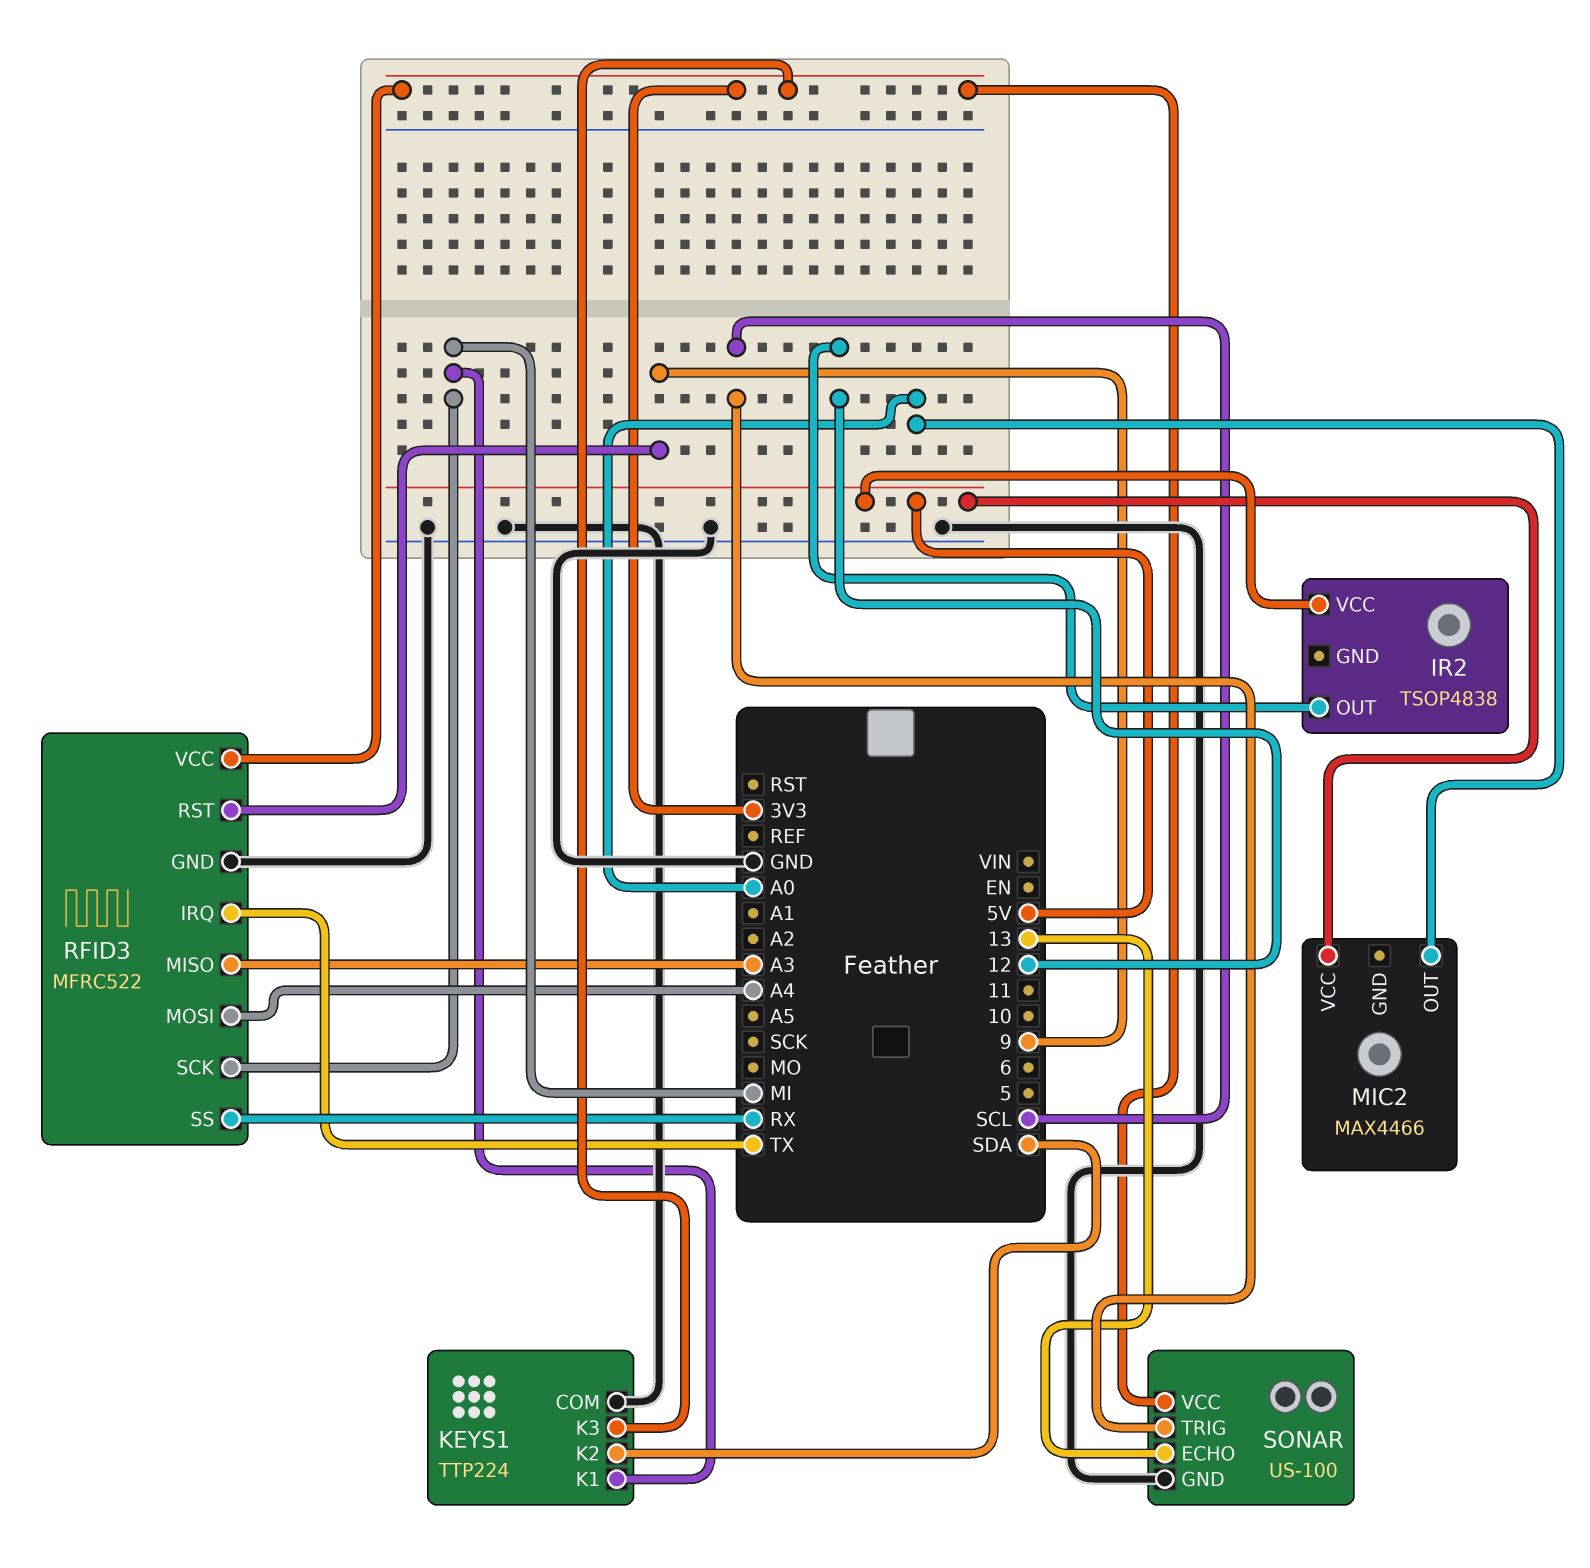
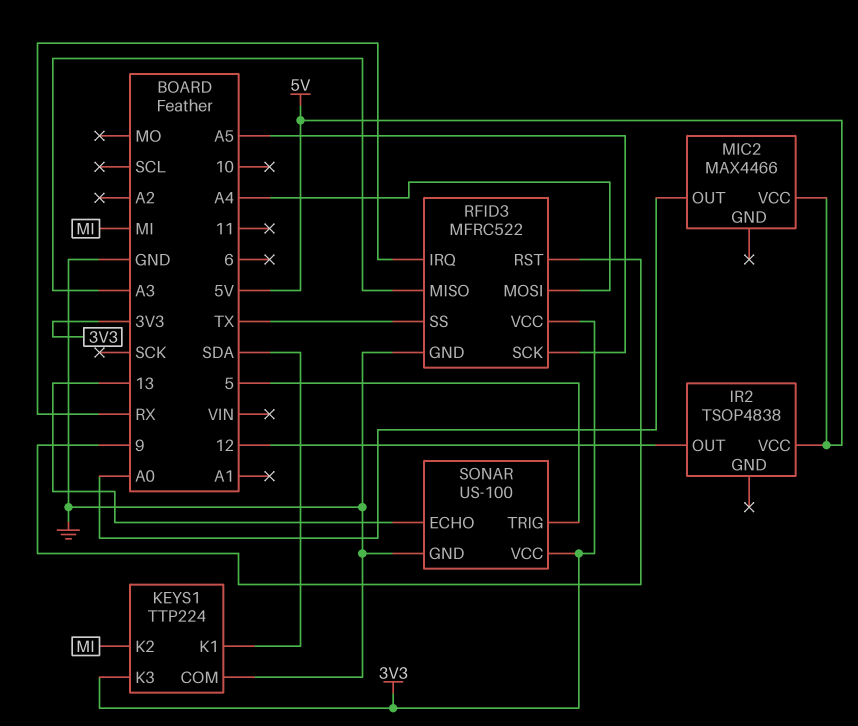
KEYS1 pin K1: MI -> SDA
KEYS1 pin K2: SDA -> MI
RFID3 pin IRQ: TX -> RX
RFID3 pin SCK: MI -> A5
RFID3 pin SS: RX -> TX
SONAR pin TRIG: SCL -> 5

